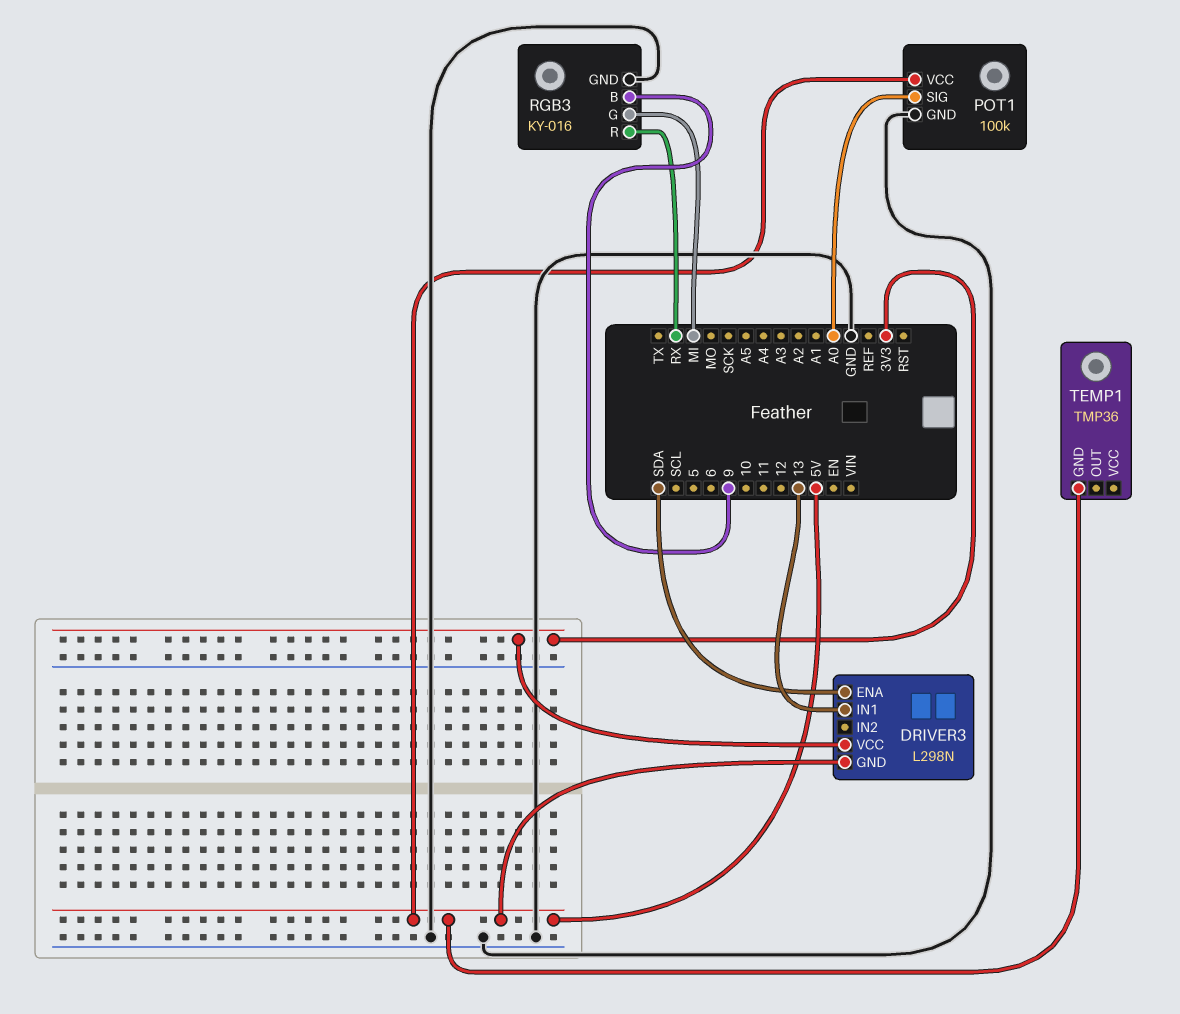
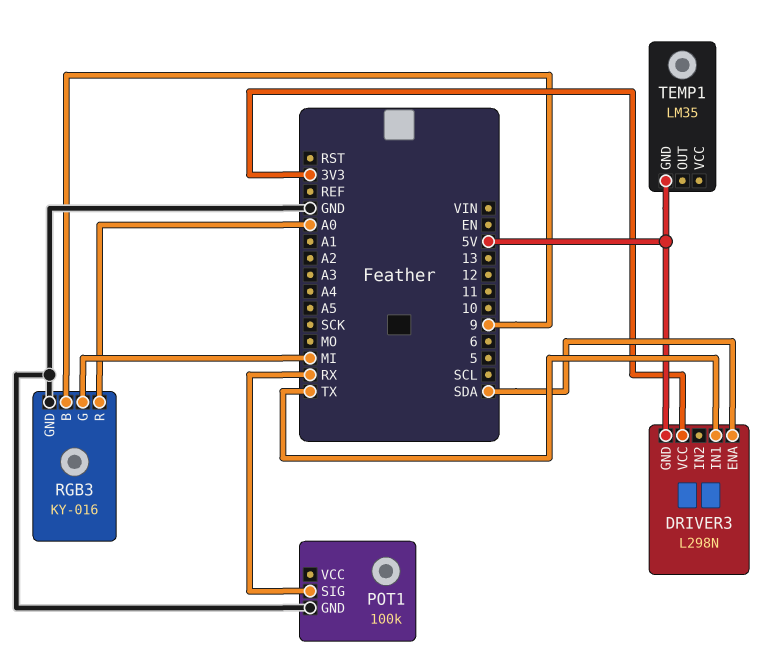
DRIVER3 pin IN1: 13 -> TX
POT1 pin SIG: A0 -> RX
POT1 pin VCC: 5V -> none
RGB3 pin R: RX -> A0
TEMP1: TMP36 -> LM35

